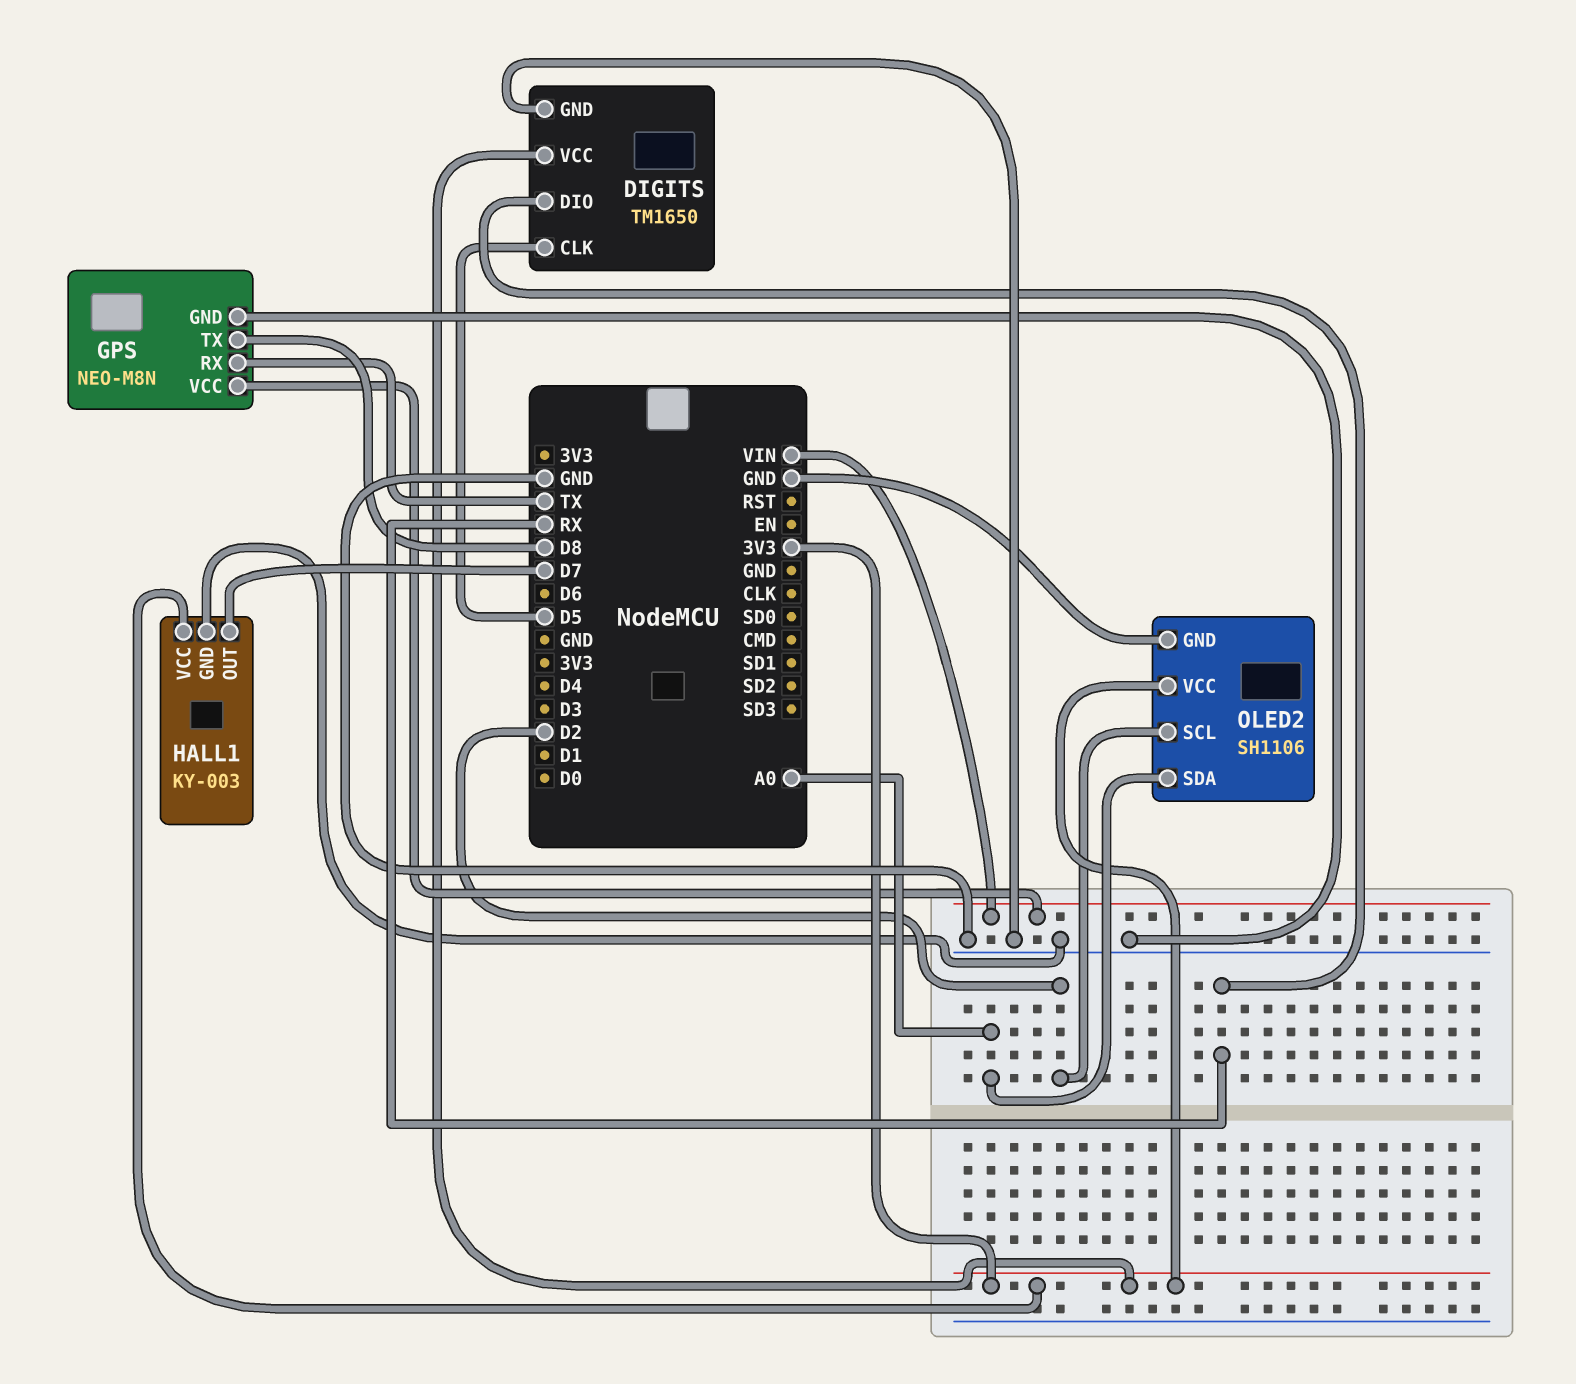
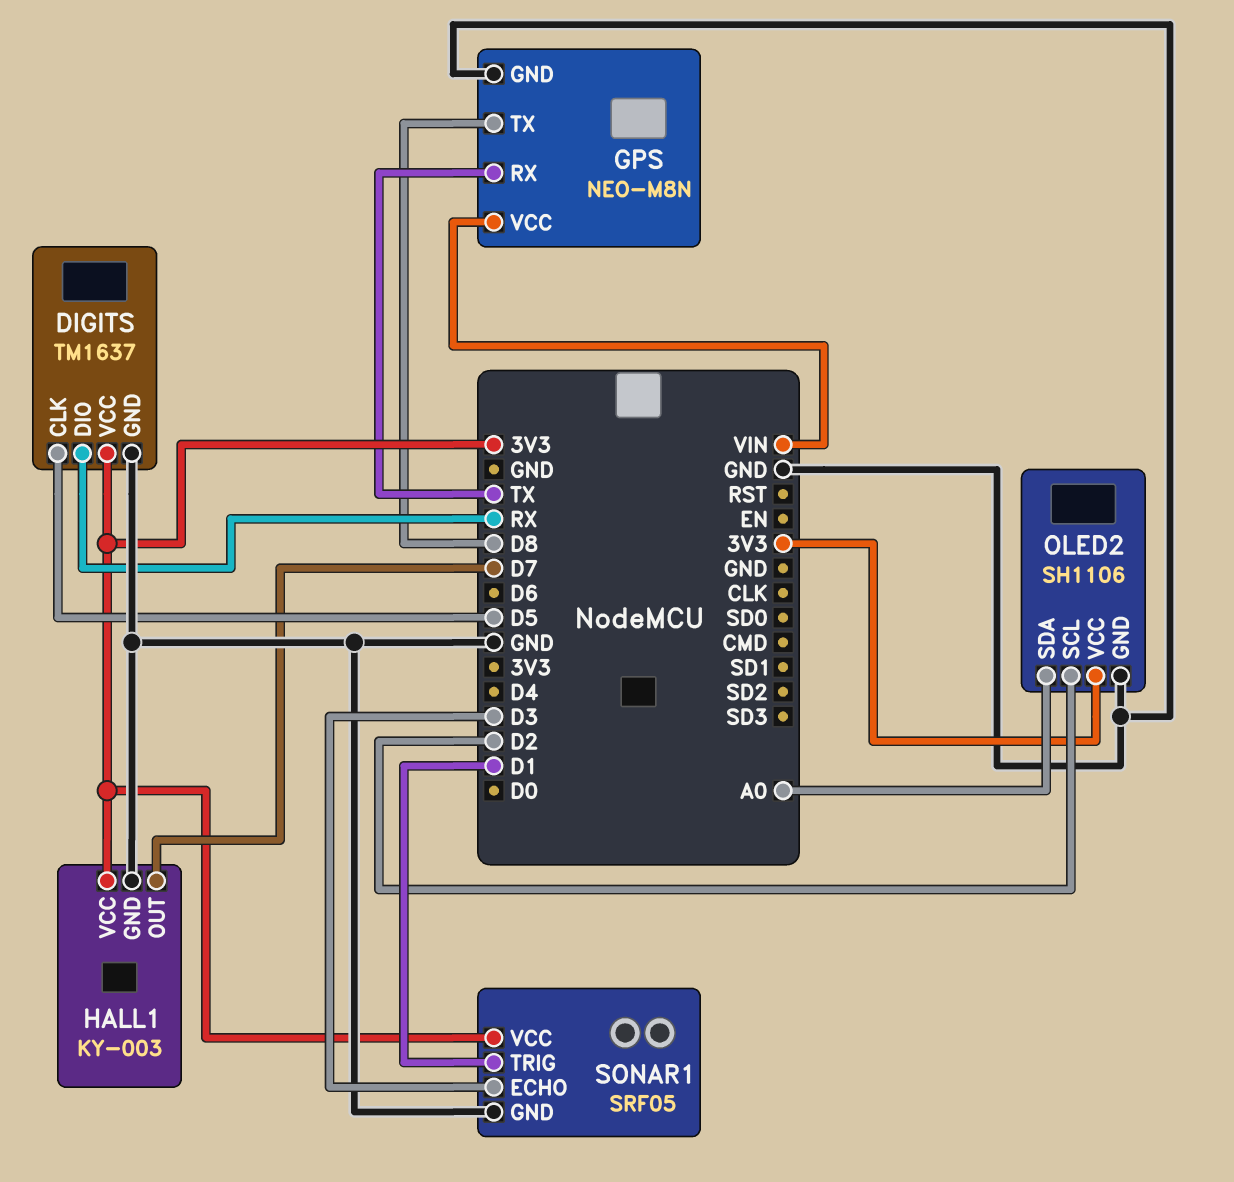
DIGITS: TM1650 -> TM1637
SONAR1: none -> SRF05
SONAR1 pin ECHO: none -> D3
SONAR1 pin GND: none -> GND
SONAR1 pin TRIG: none -> D1
SONAR1 pin VCC: none -> 3V3

